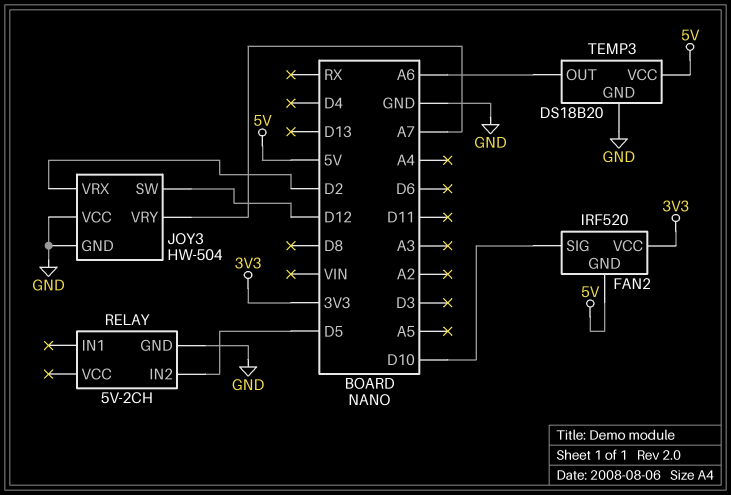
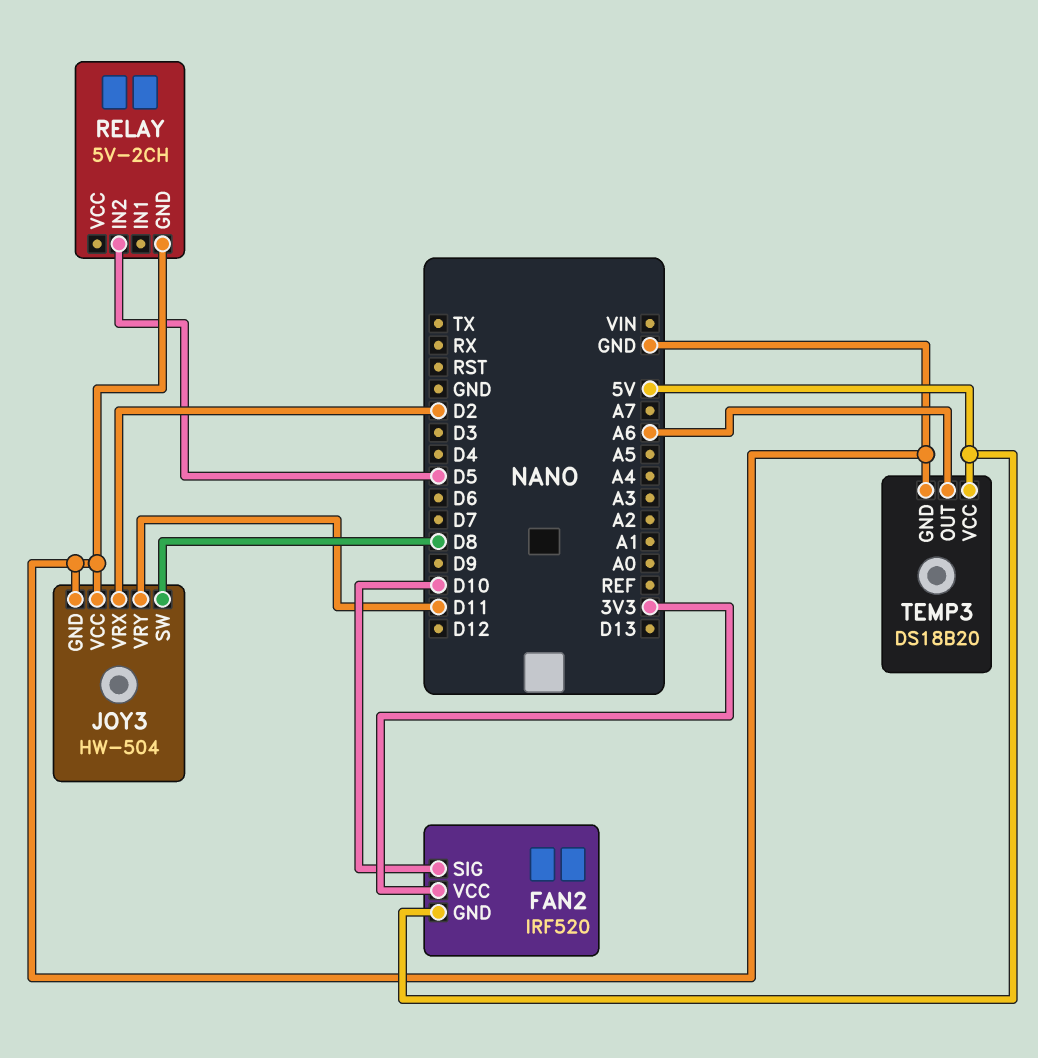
JOY3 pin SW: D12 -> D8
JOY3 pin VRY: A7 -> D11

